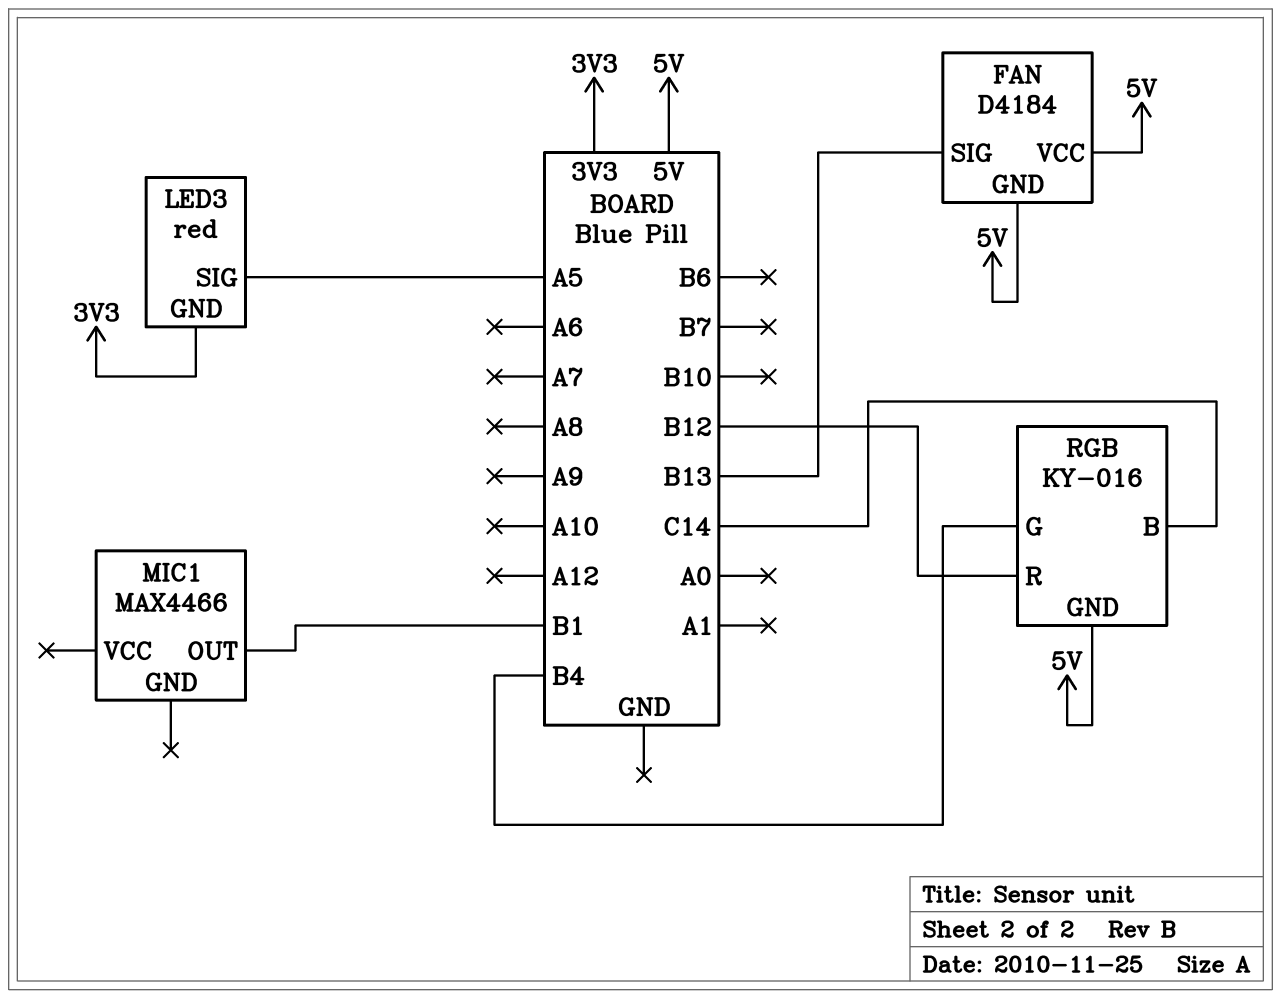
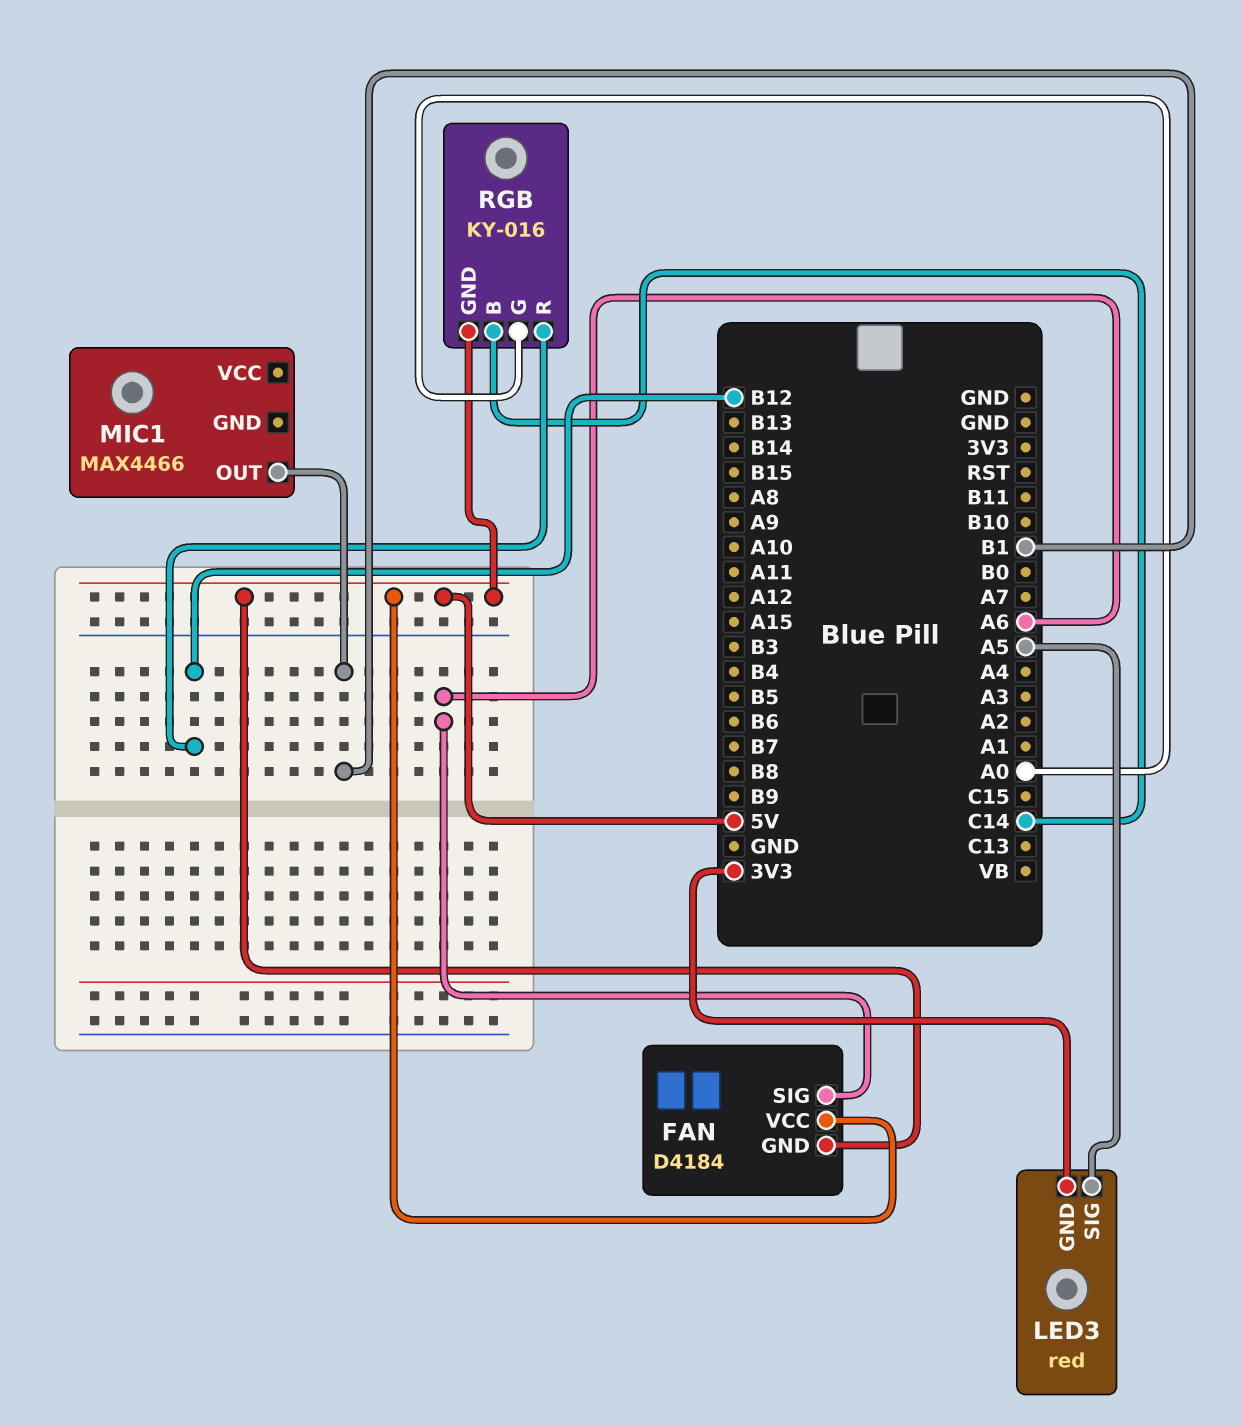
FAN pin SIG: B13 -> A6
RGB pin G: B4 -> A0

